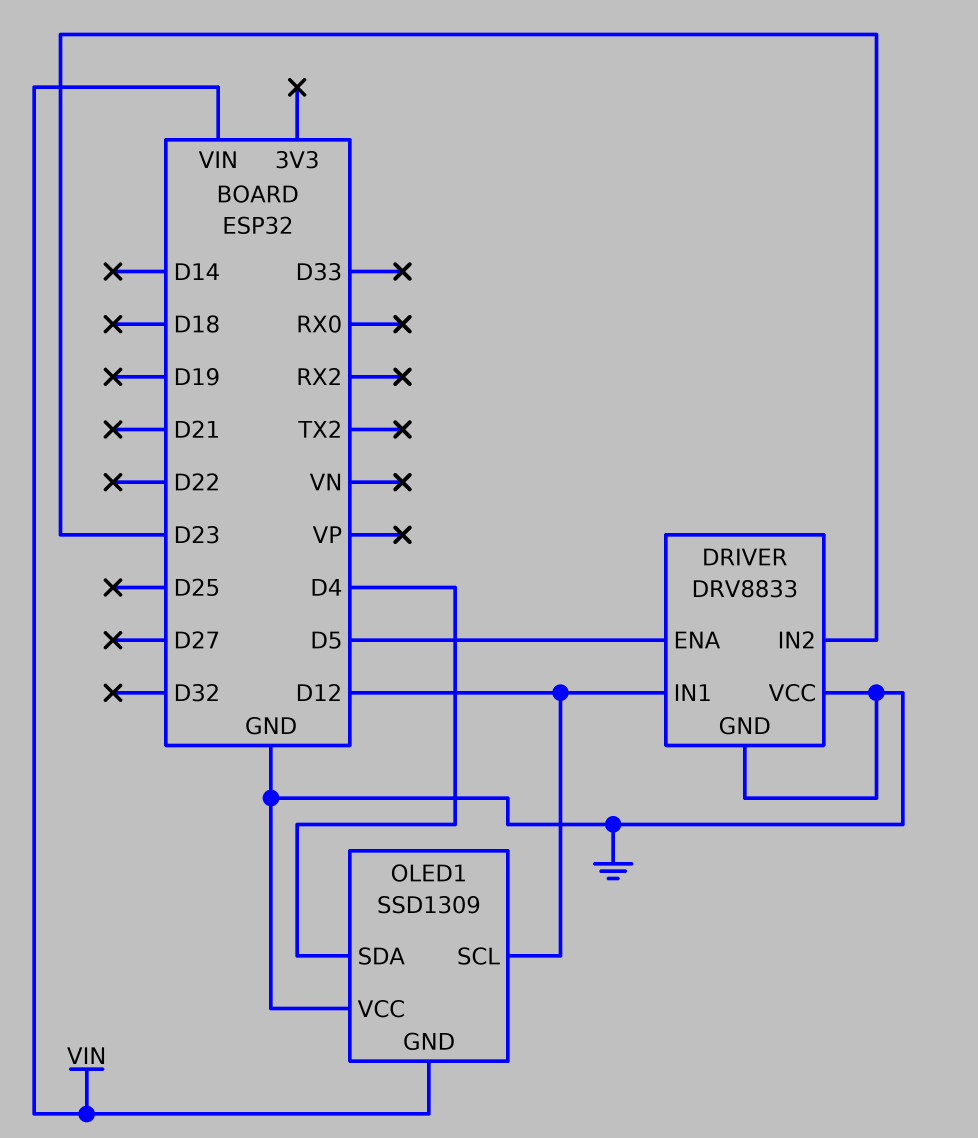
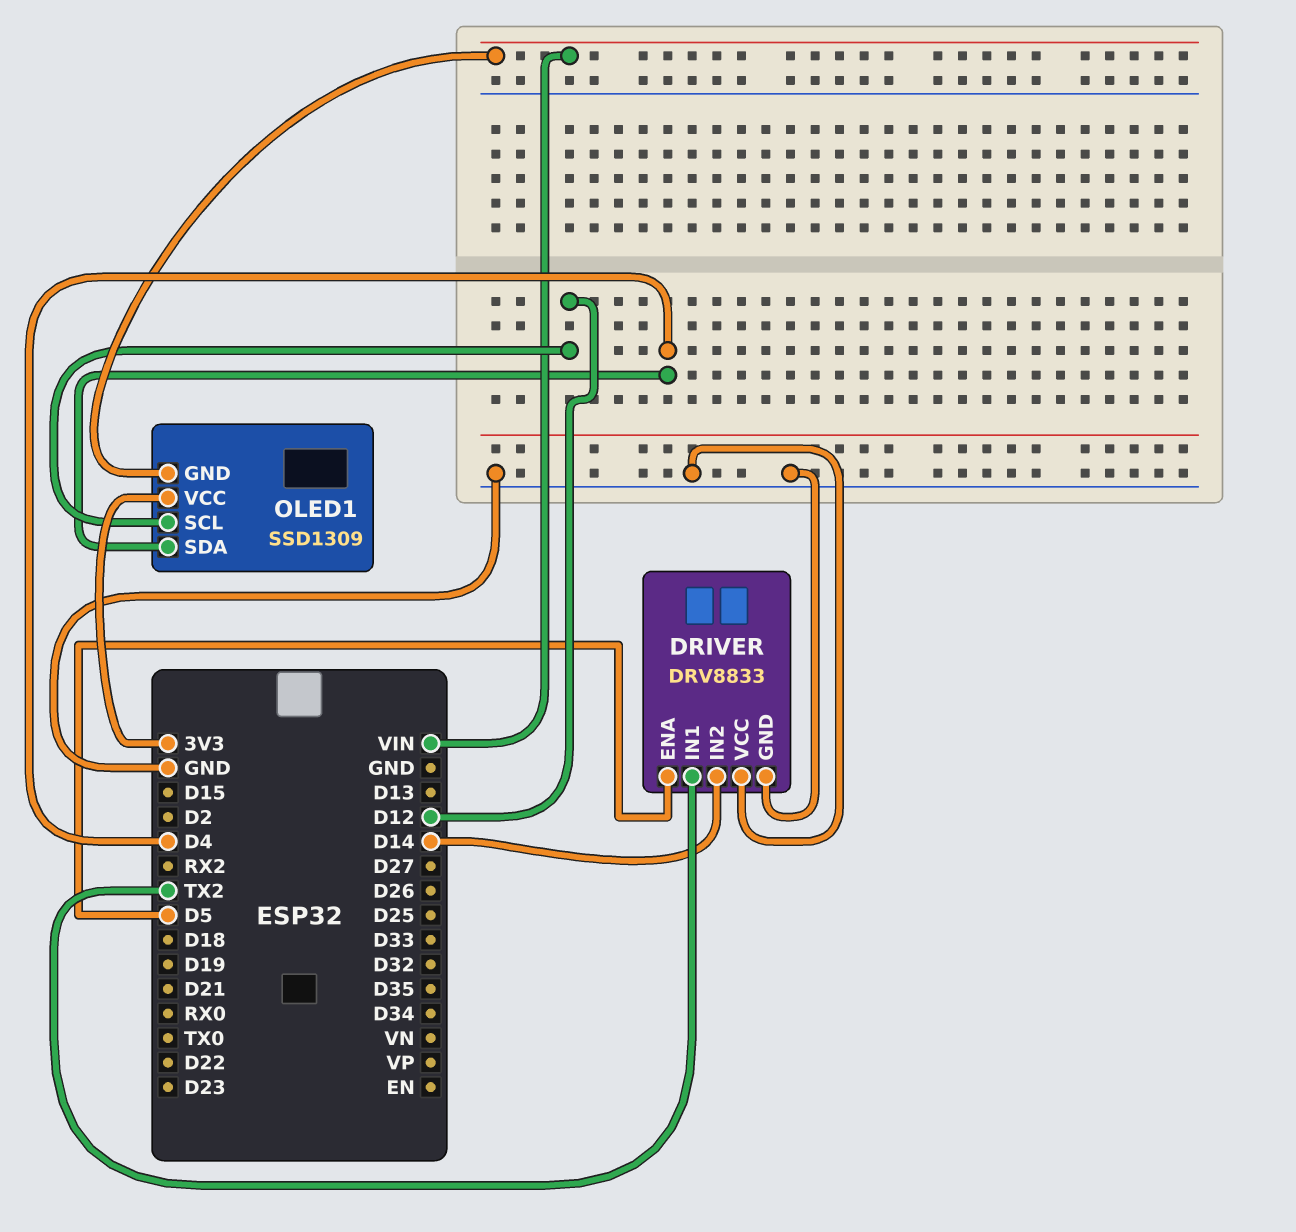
DRIVER pin IN1: D12 -> TX2
DRIVER pin IN2: D23 -> D14
OLED1 pin VCC: GND -> 3V3

